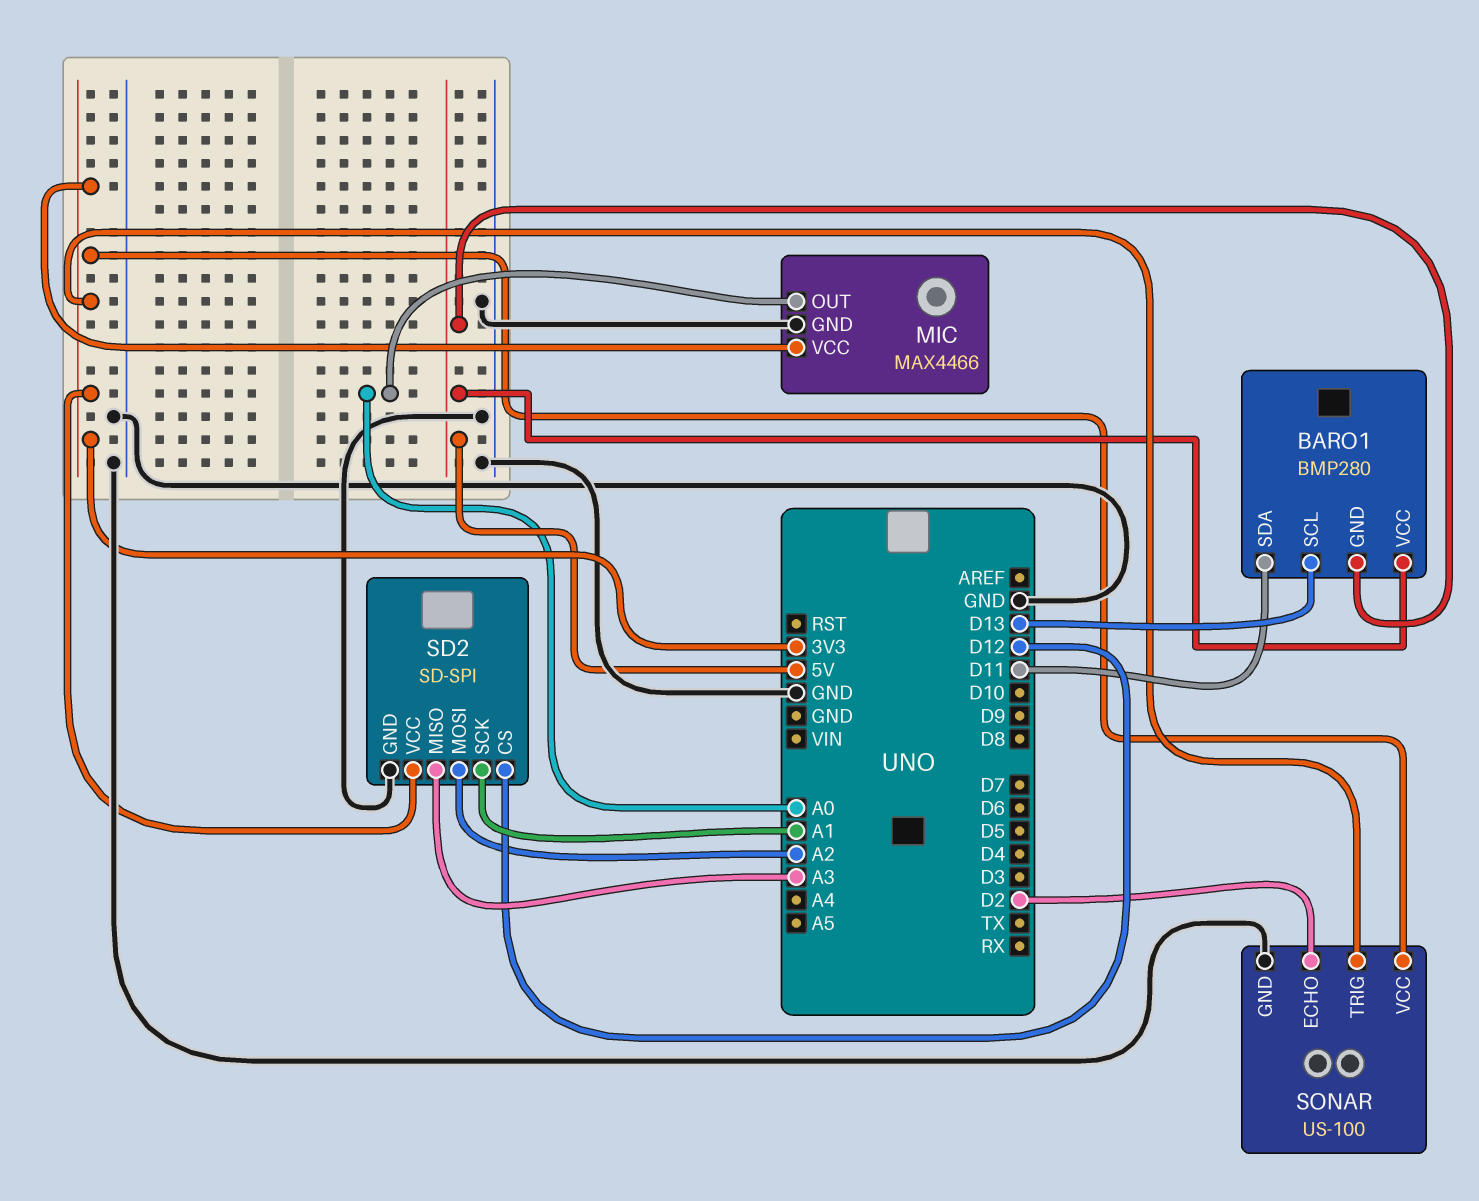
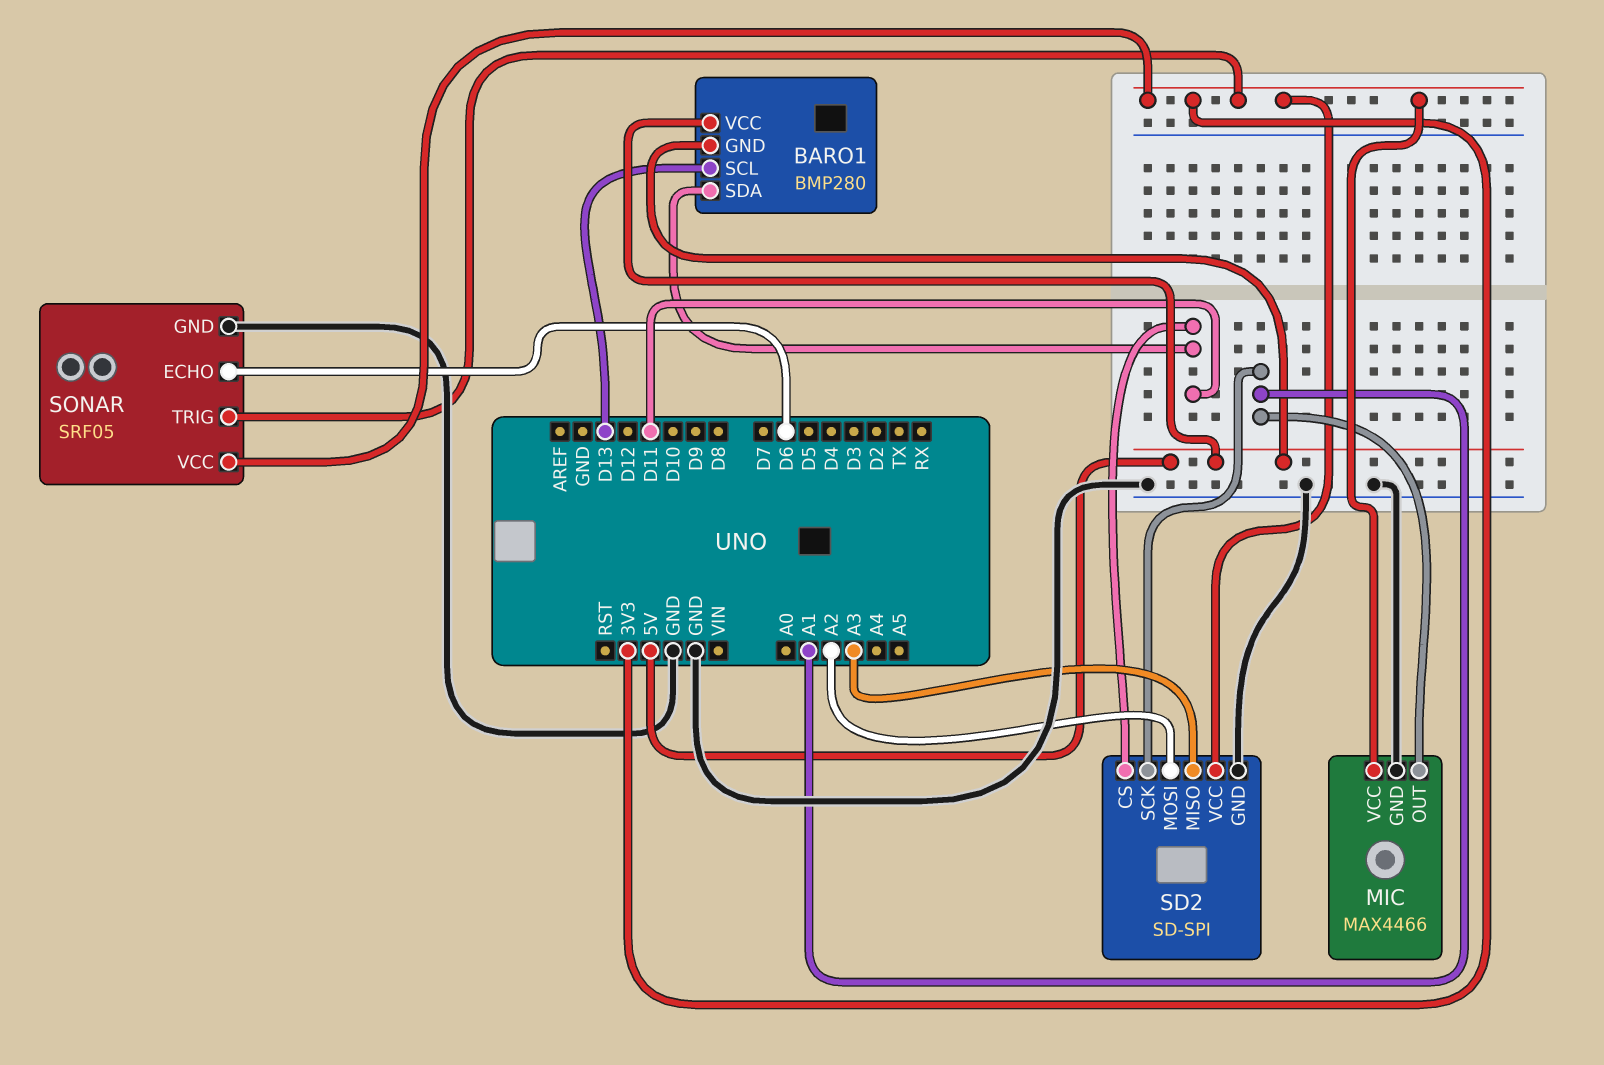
MIC pin OUT: A0 -> A1
SD2 pin CS: D12 -> D11
SONAR: US-100 -> SRF05
SONAR pin ECHO: D2 -> D6

